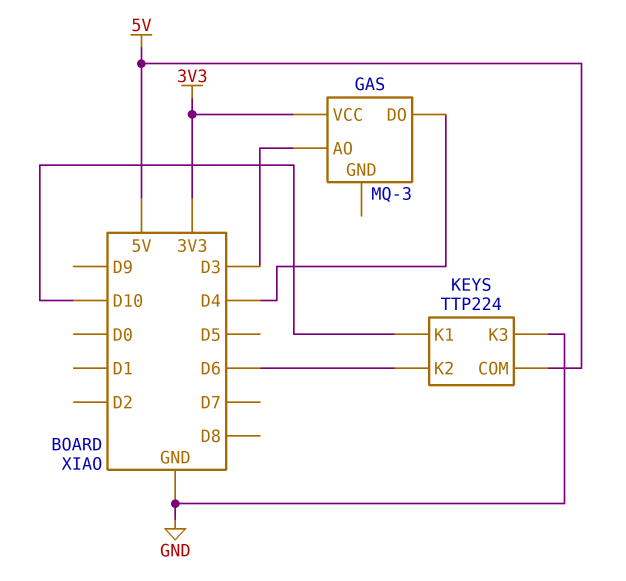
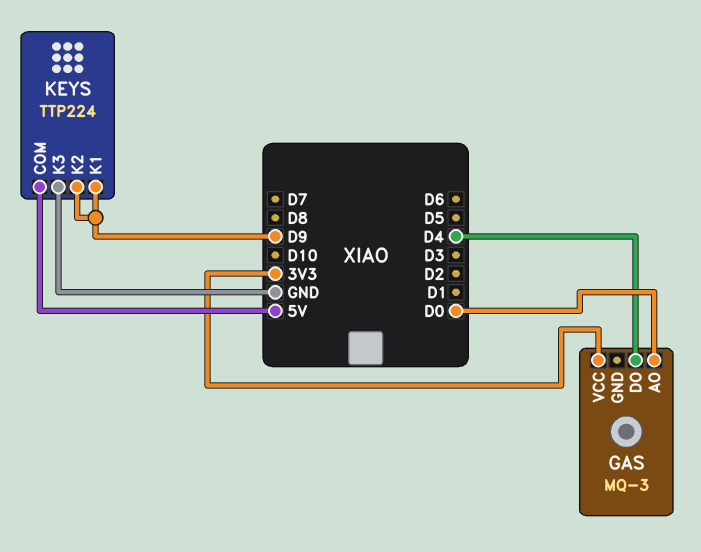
GAS pin AO: D3 -> D0
KEYS pin K1: D10 -> D9
KEYS pin K2: D6 -> D9

